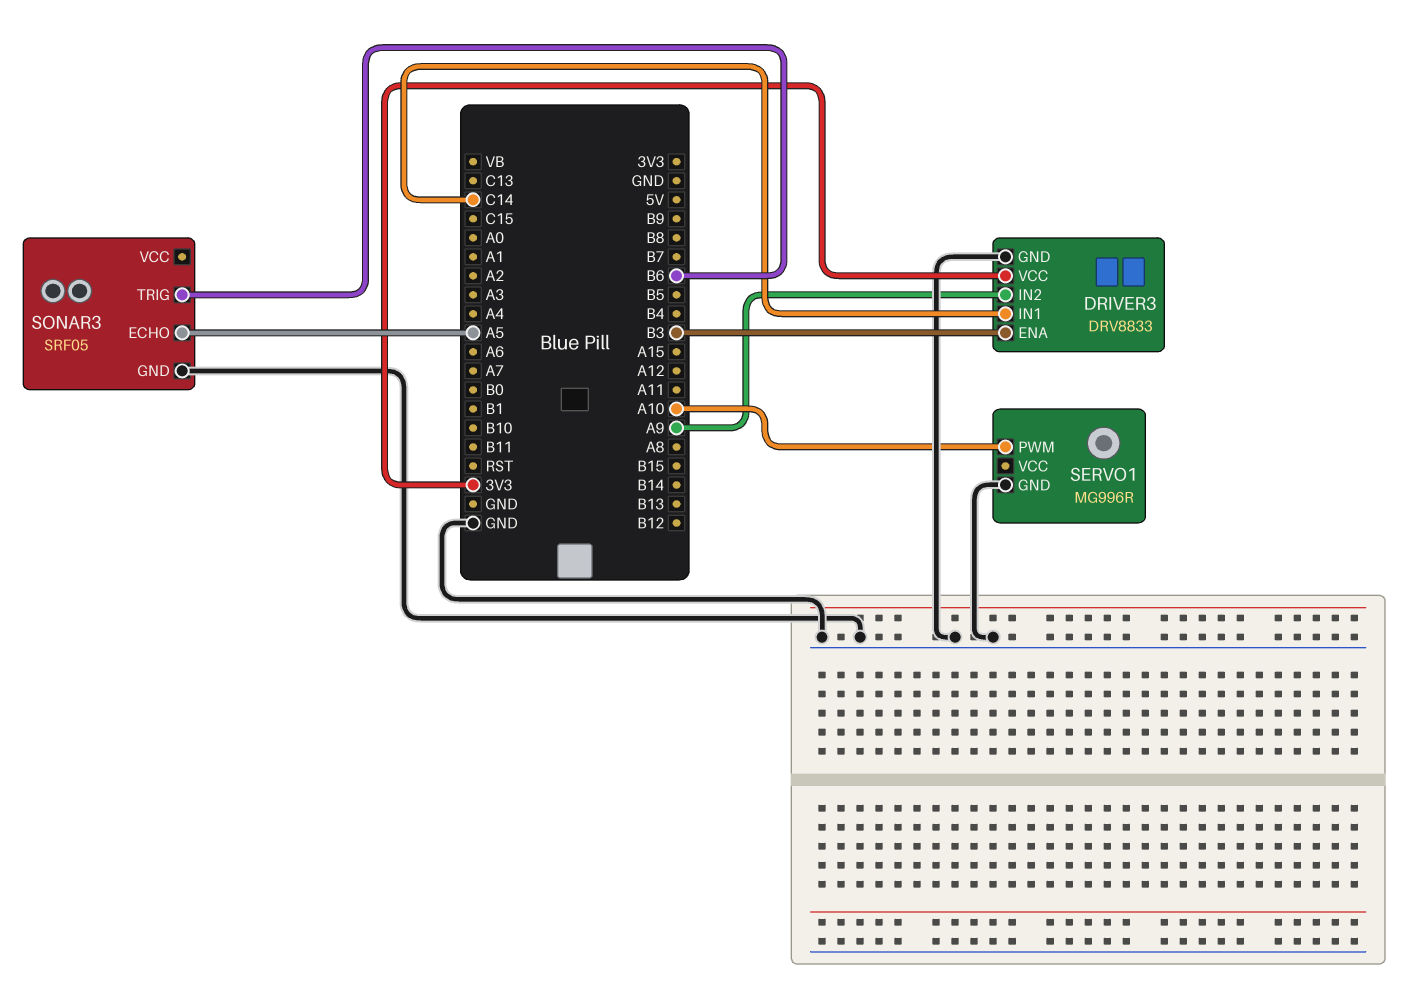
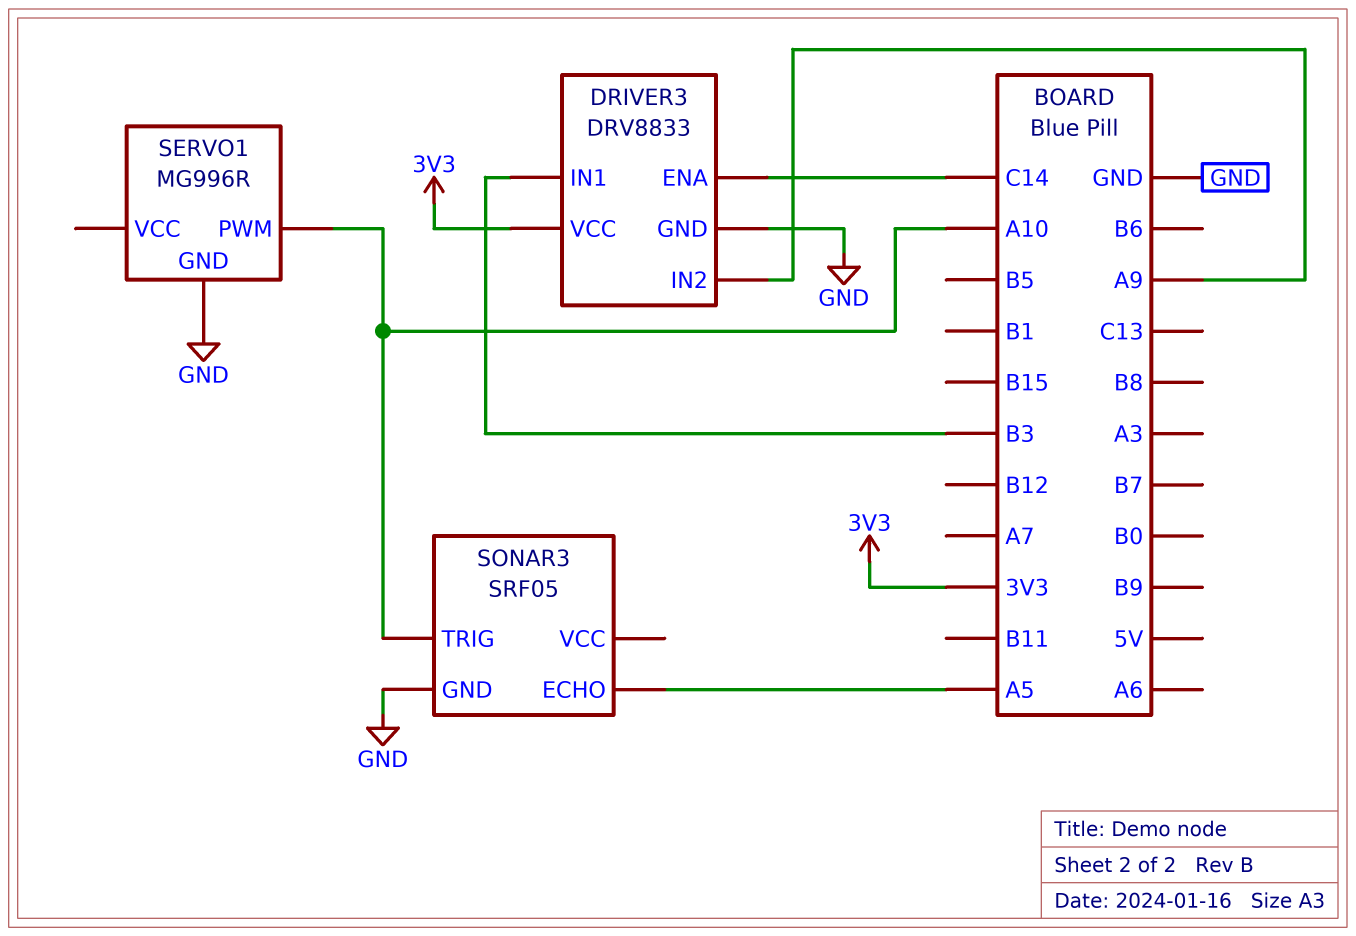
DRIVER3 pin ENA: B3 -> C14
DRIVER3 pin IN1: C14 -> B3
SONAR3 pin TRIG: B6 -> A10

